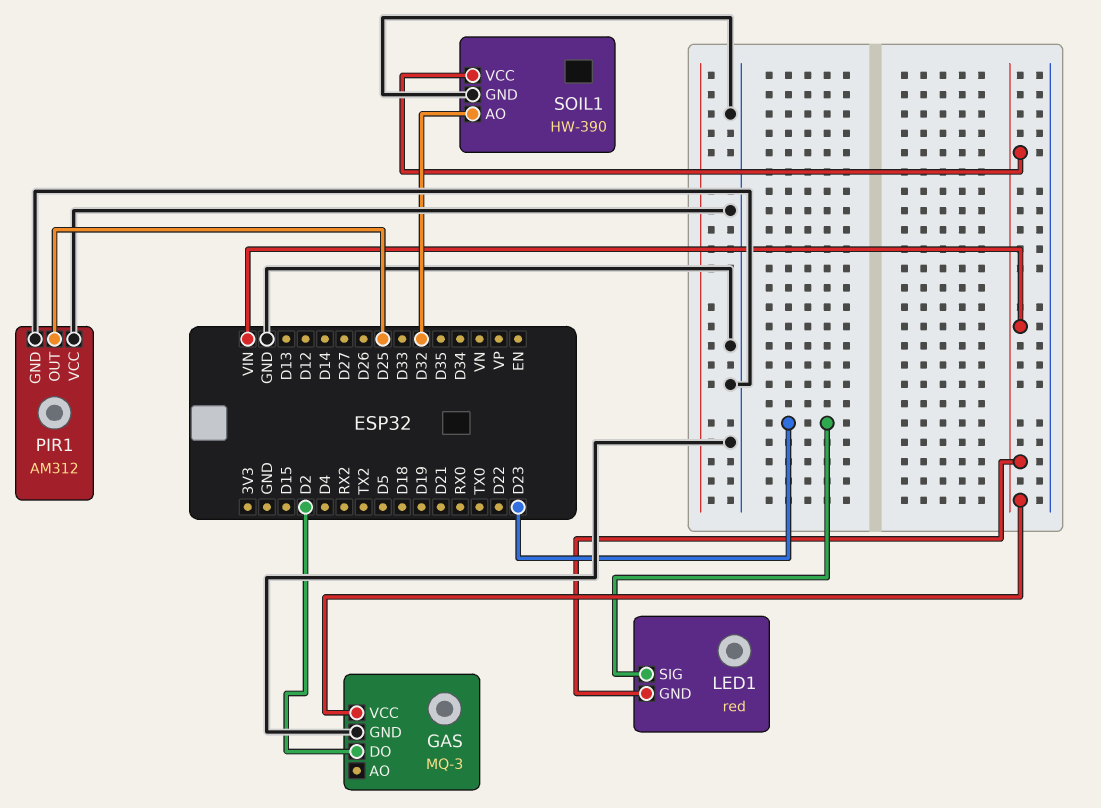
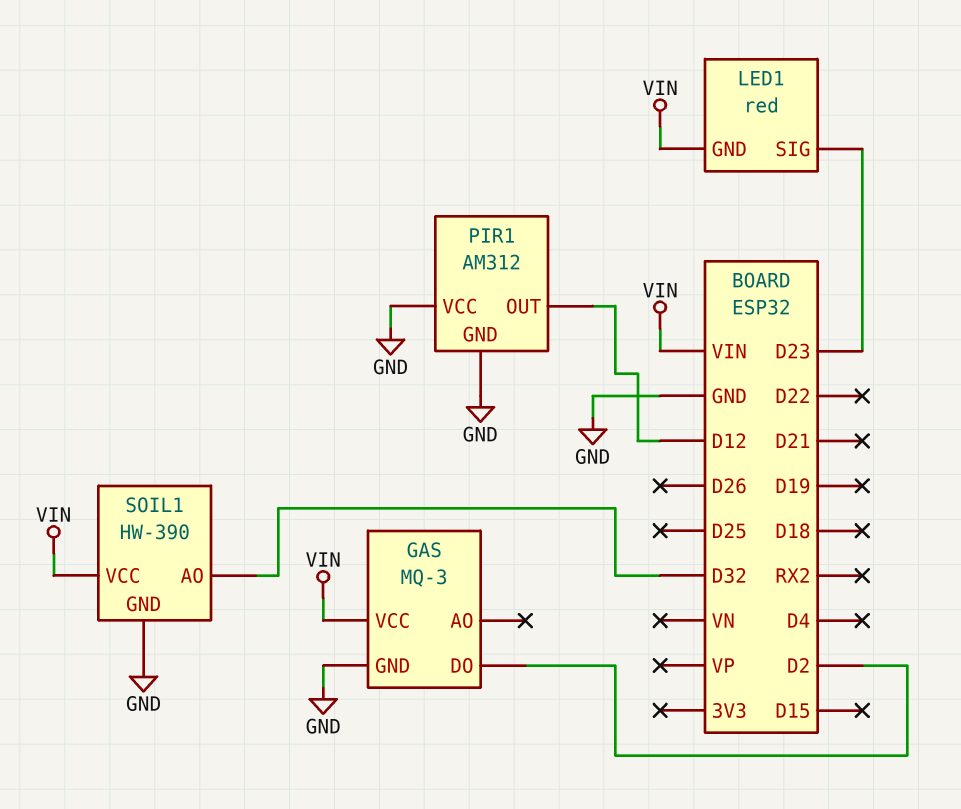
PIR1 pin OUT: D25 -> D12

